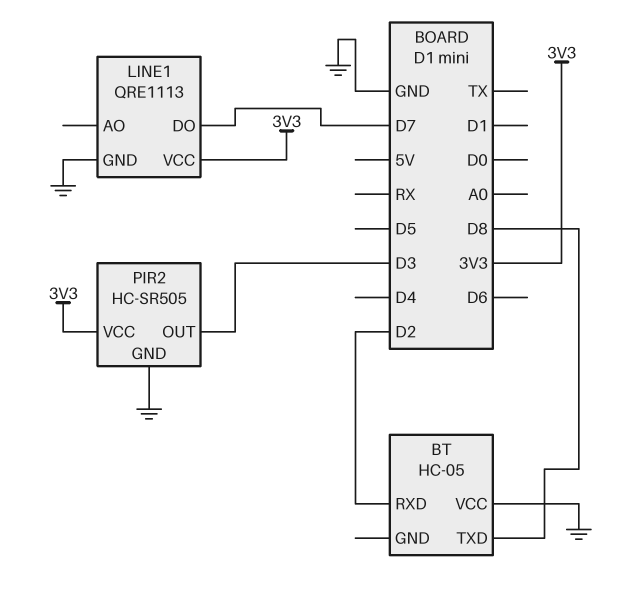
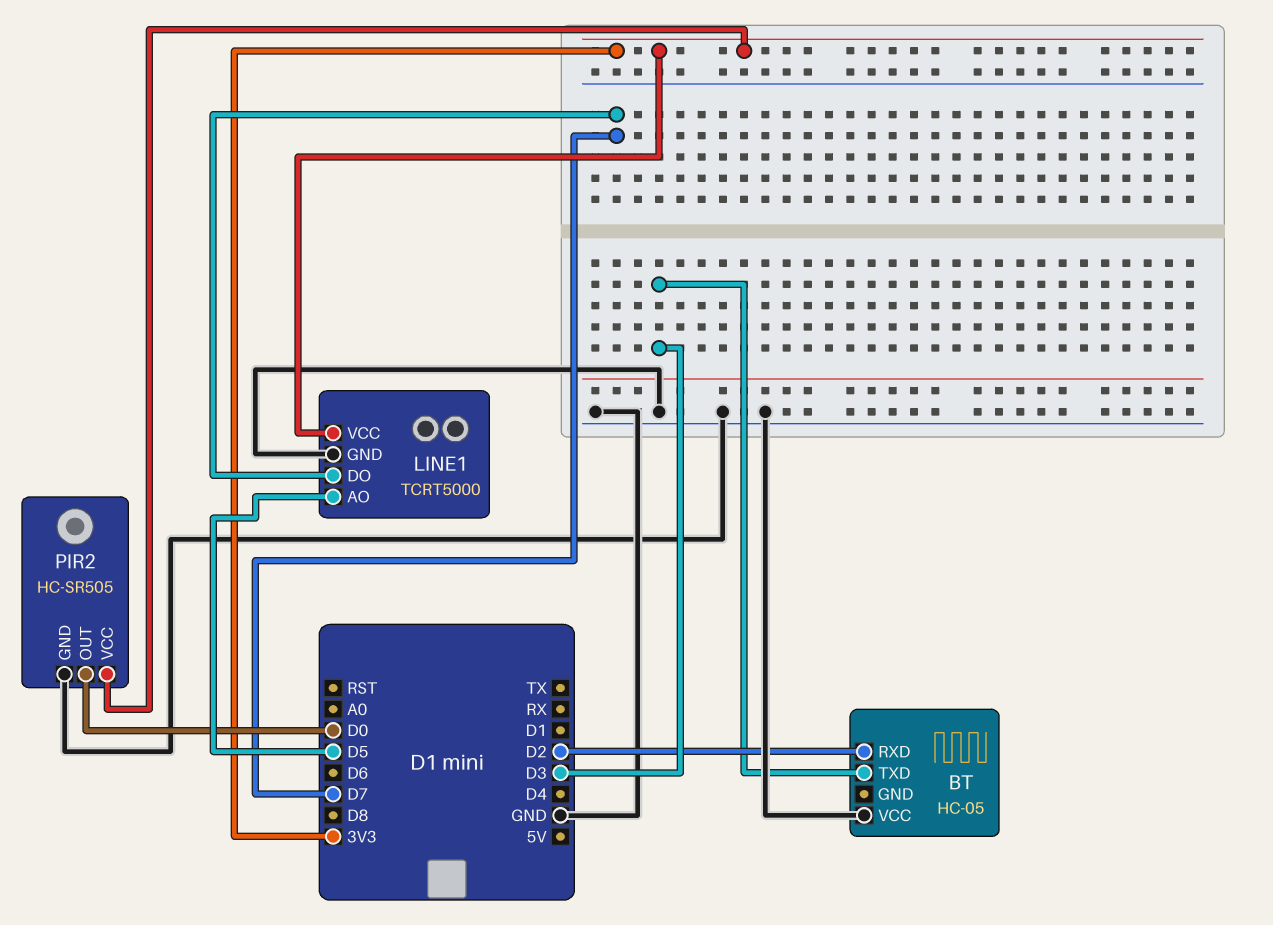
BT pin TXD: D8 -> D3
LINE1: QRE1113 -> TCRT5000
LINE1 pin AO: none -> D5
PIR2 pin OUT: D3 -> D0

